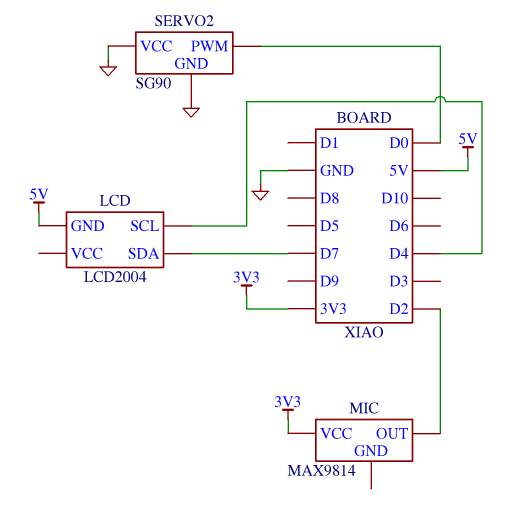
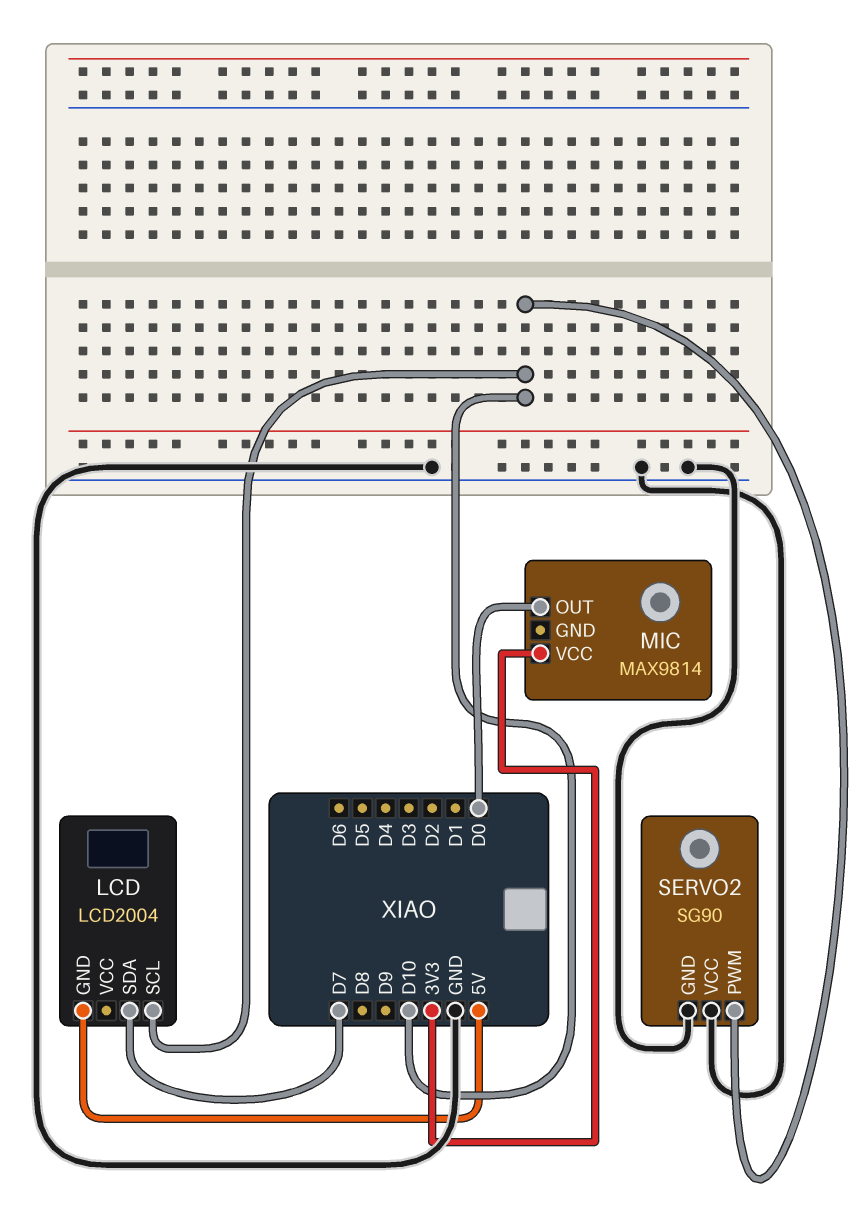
LCD pin SCL: D4 -> D10
MIC pin OUT: D2 -> D0
SERVO2 pin PWM: D0 -> D10

